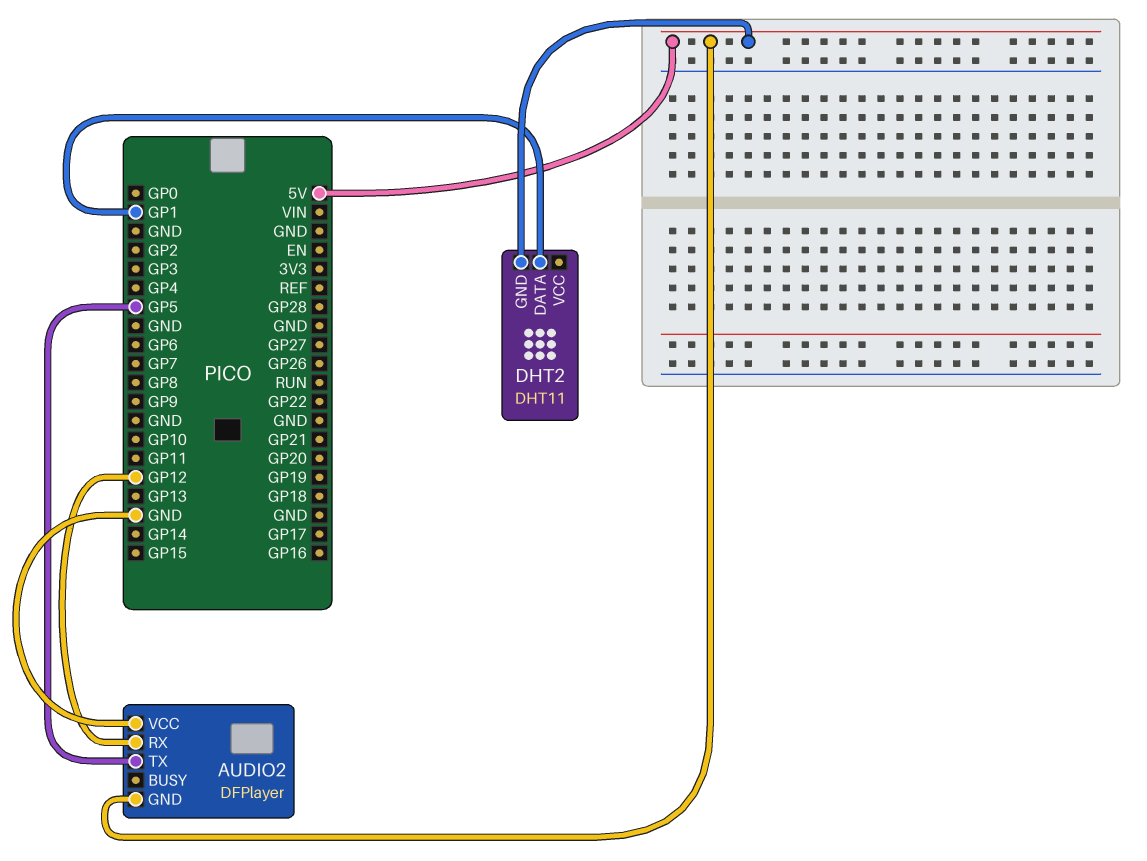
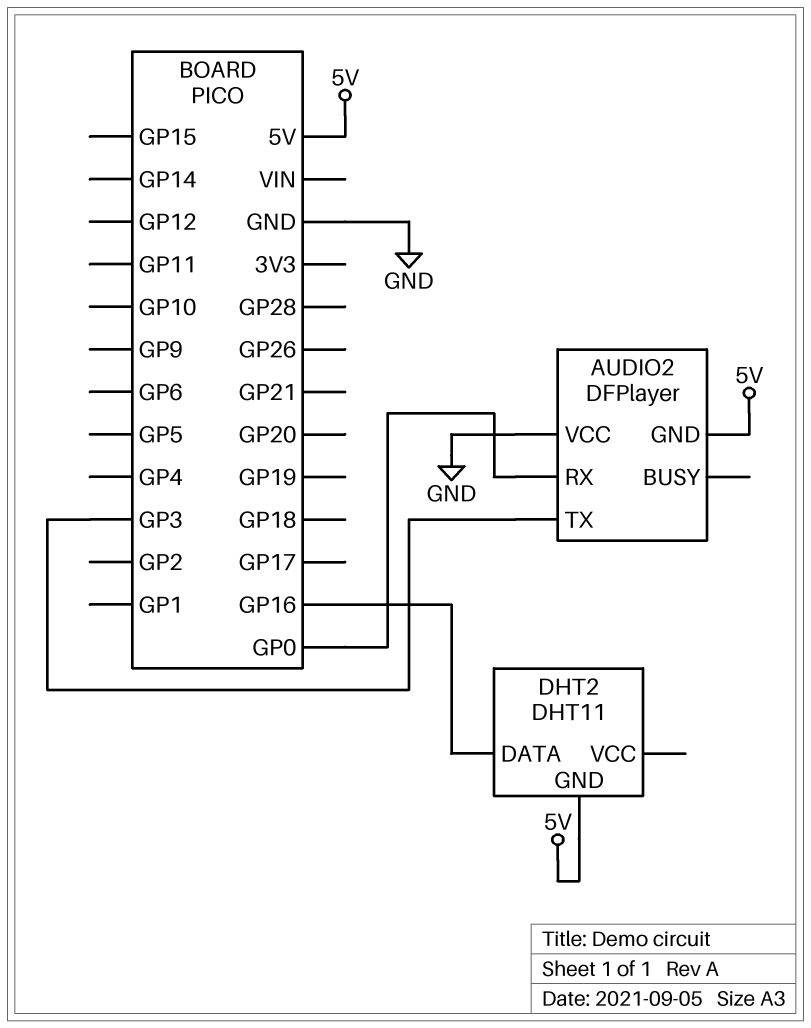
AUDIO2 pin RX: GP12 -> GP0
AUDIO2 pin TX: GP5 -> GP3
DHT2 pin DATA: GP1 -> GP16

